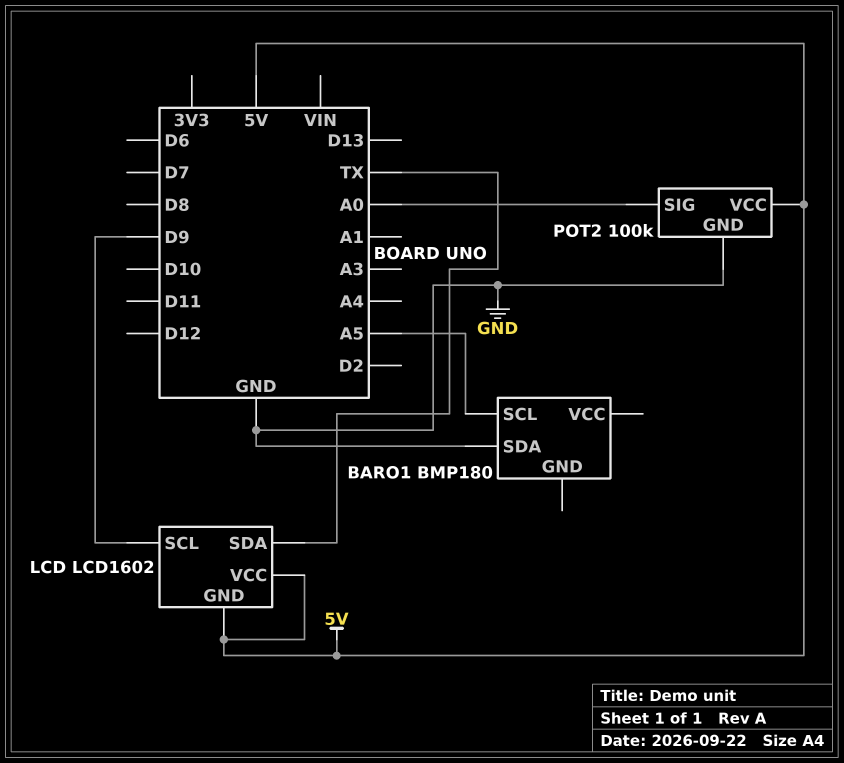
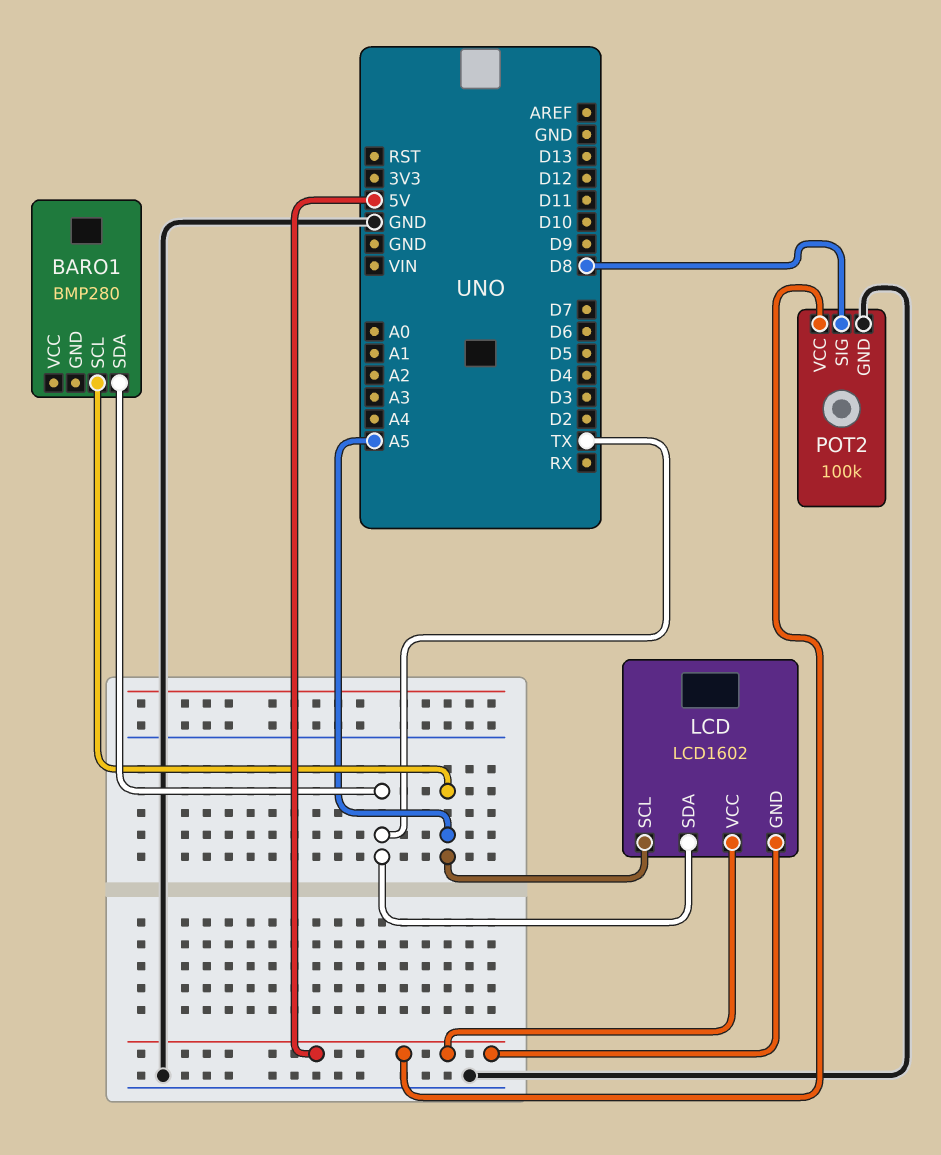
BARO1: BMP180 -> BMP280
BARO1 pin SDA: GND -> TX
LCD pin SCL: D9 -> A5
POT2 pin SIG: A0 -> D8

